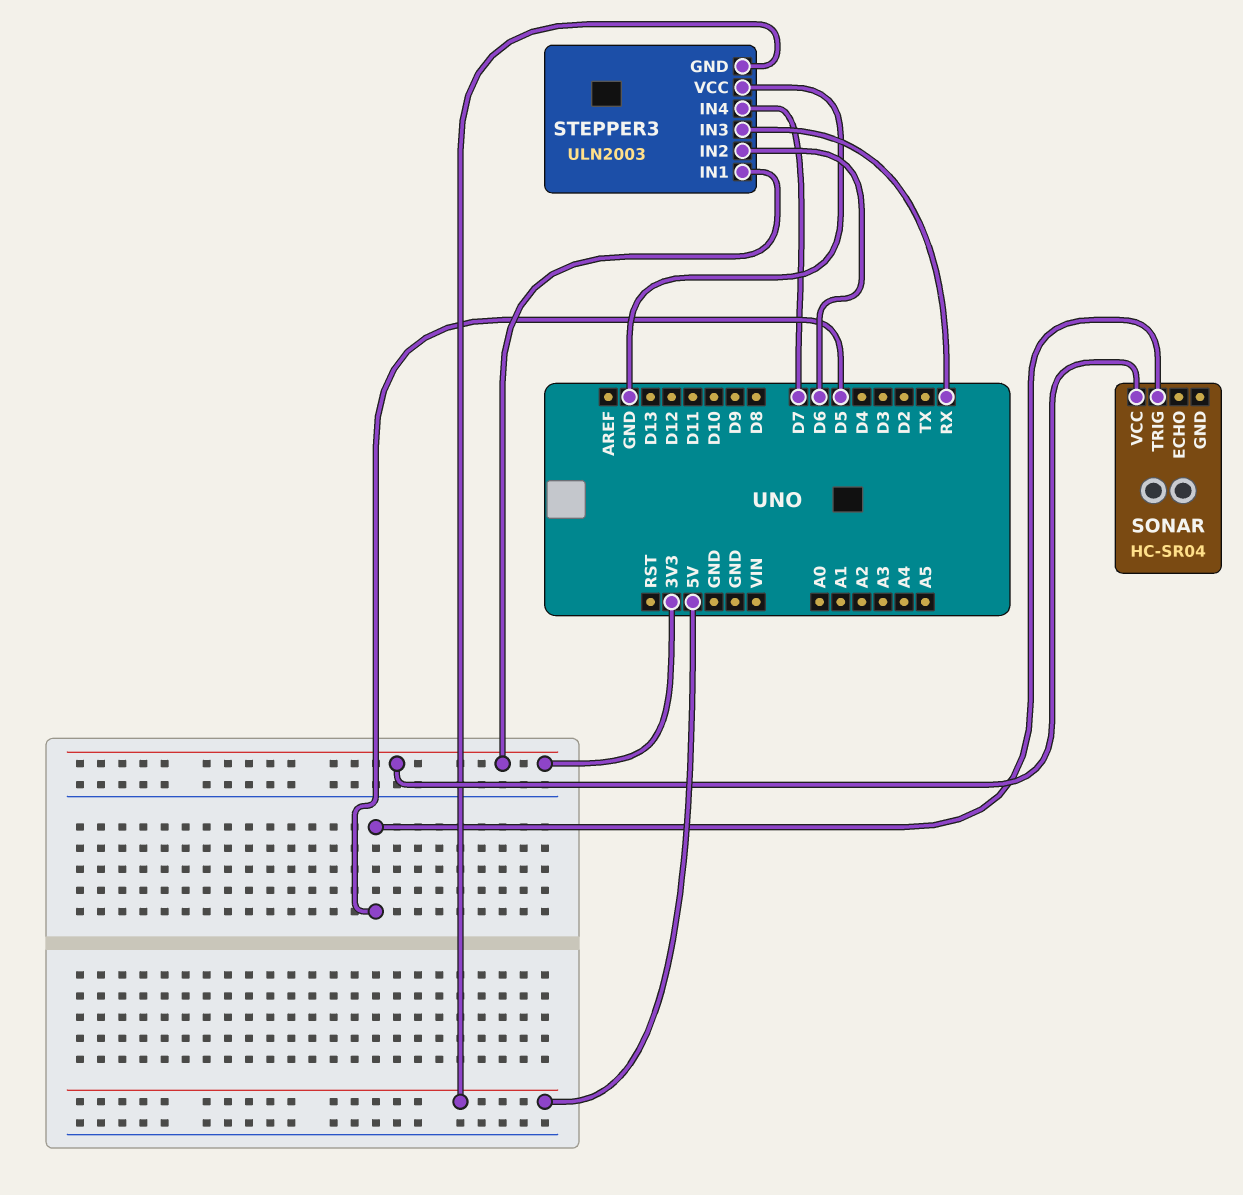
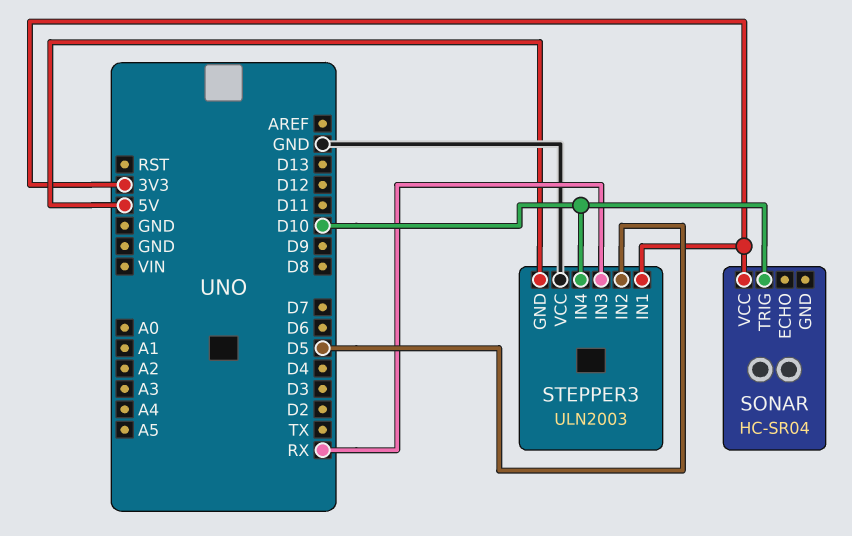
SONAR pin TRIG: D5 -> D10
STEPPER3 pin IN2: D6 -> D5
STEPPER3 pin IN4: D7 -> D10

